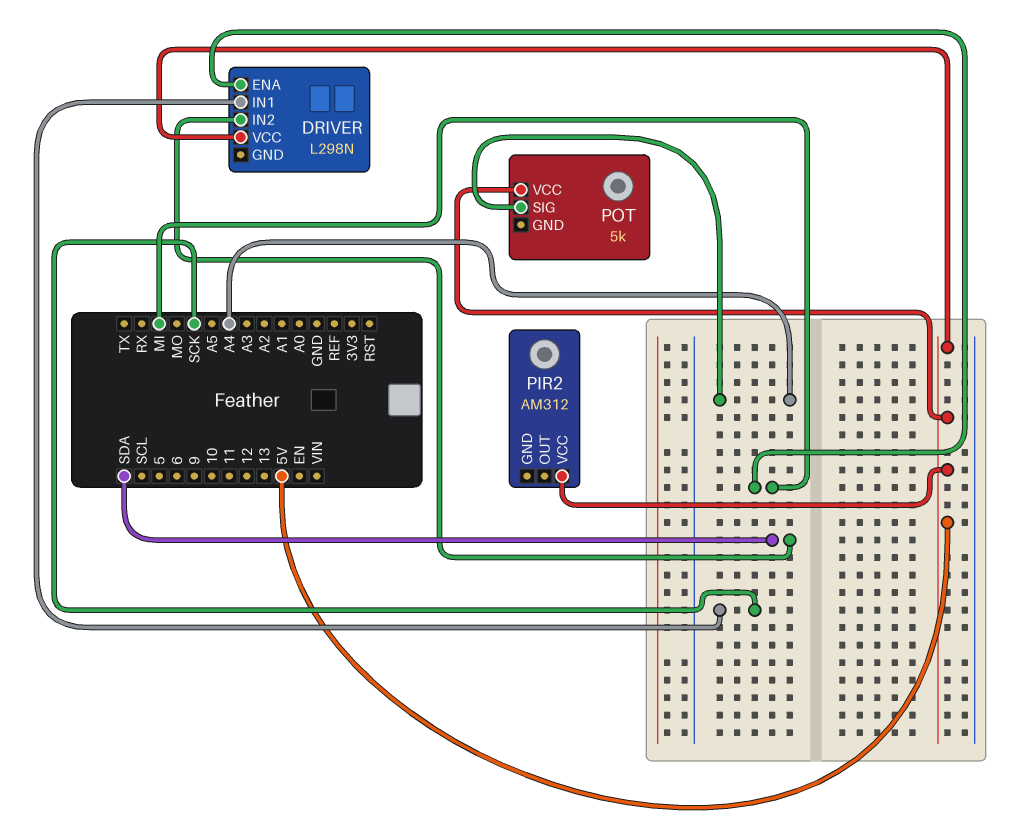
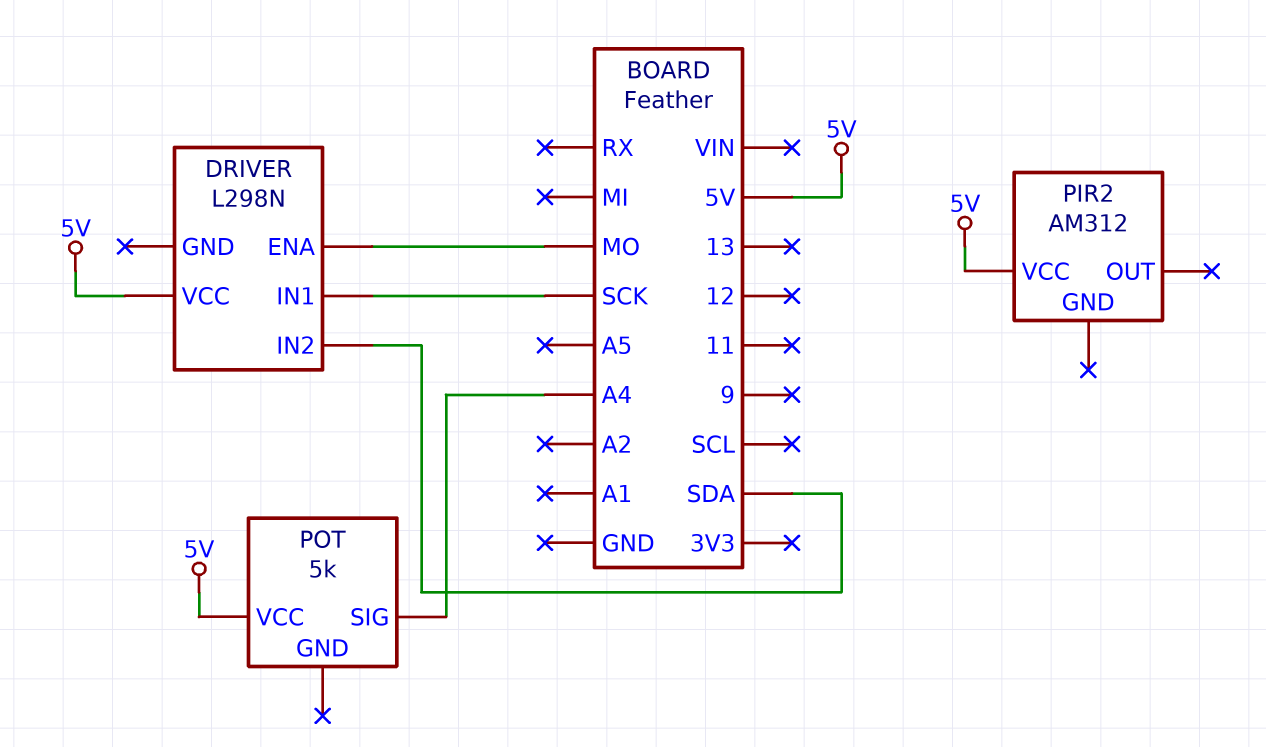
DRIVER pin ENA: MI -> MO

